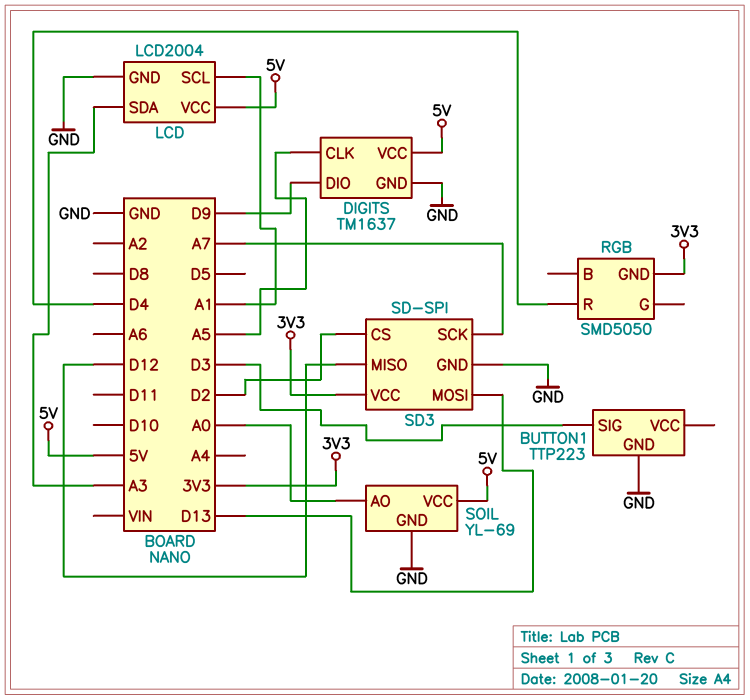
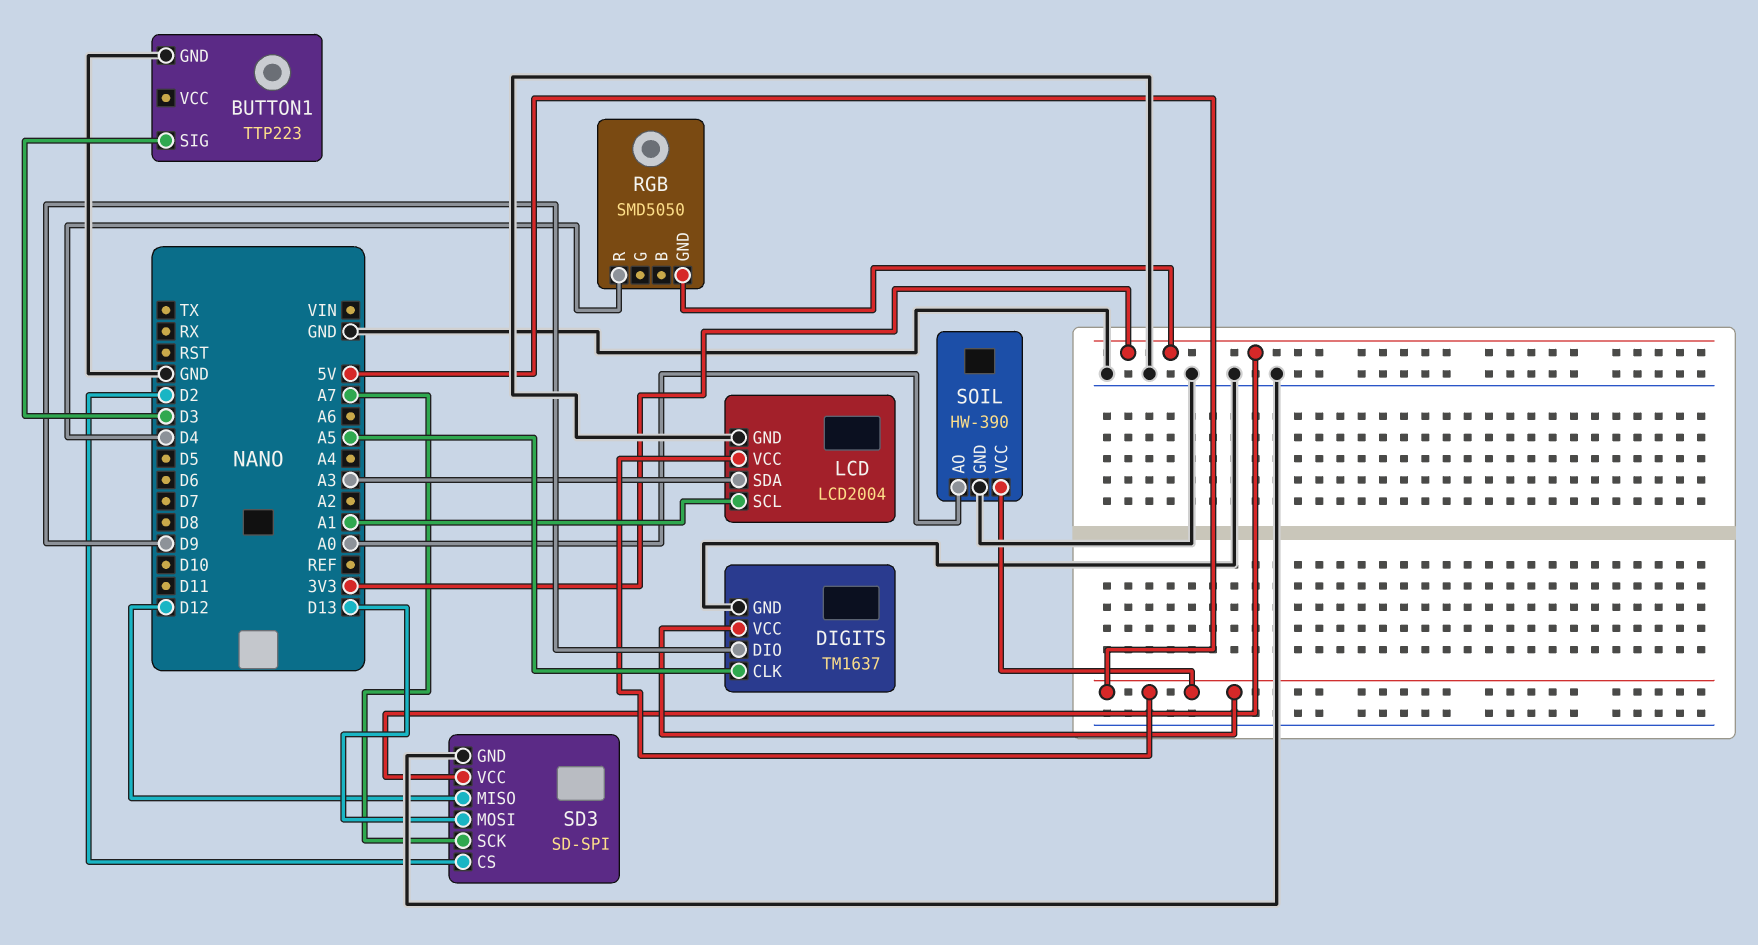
SOIL: YL-69 -> HW-390

